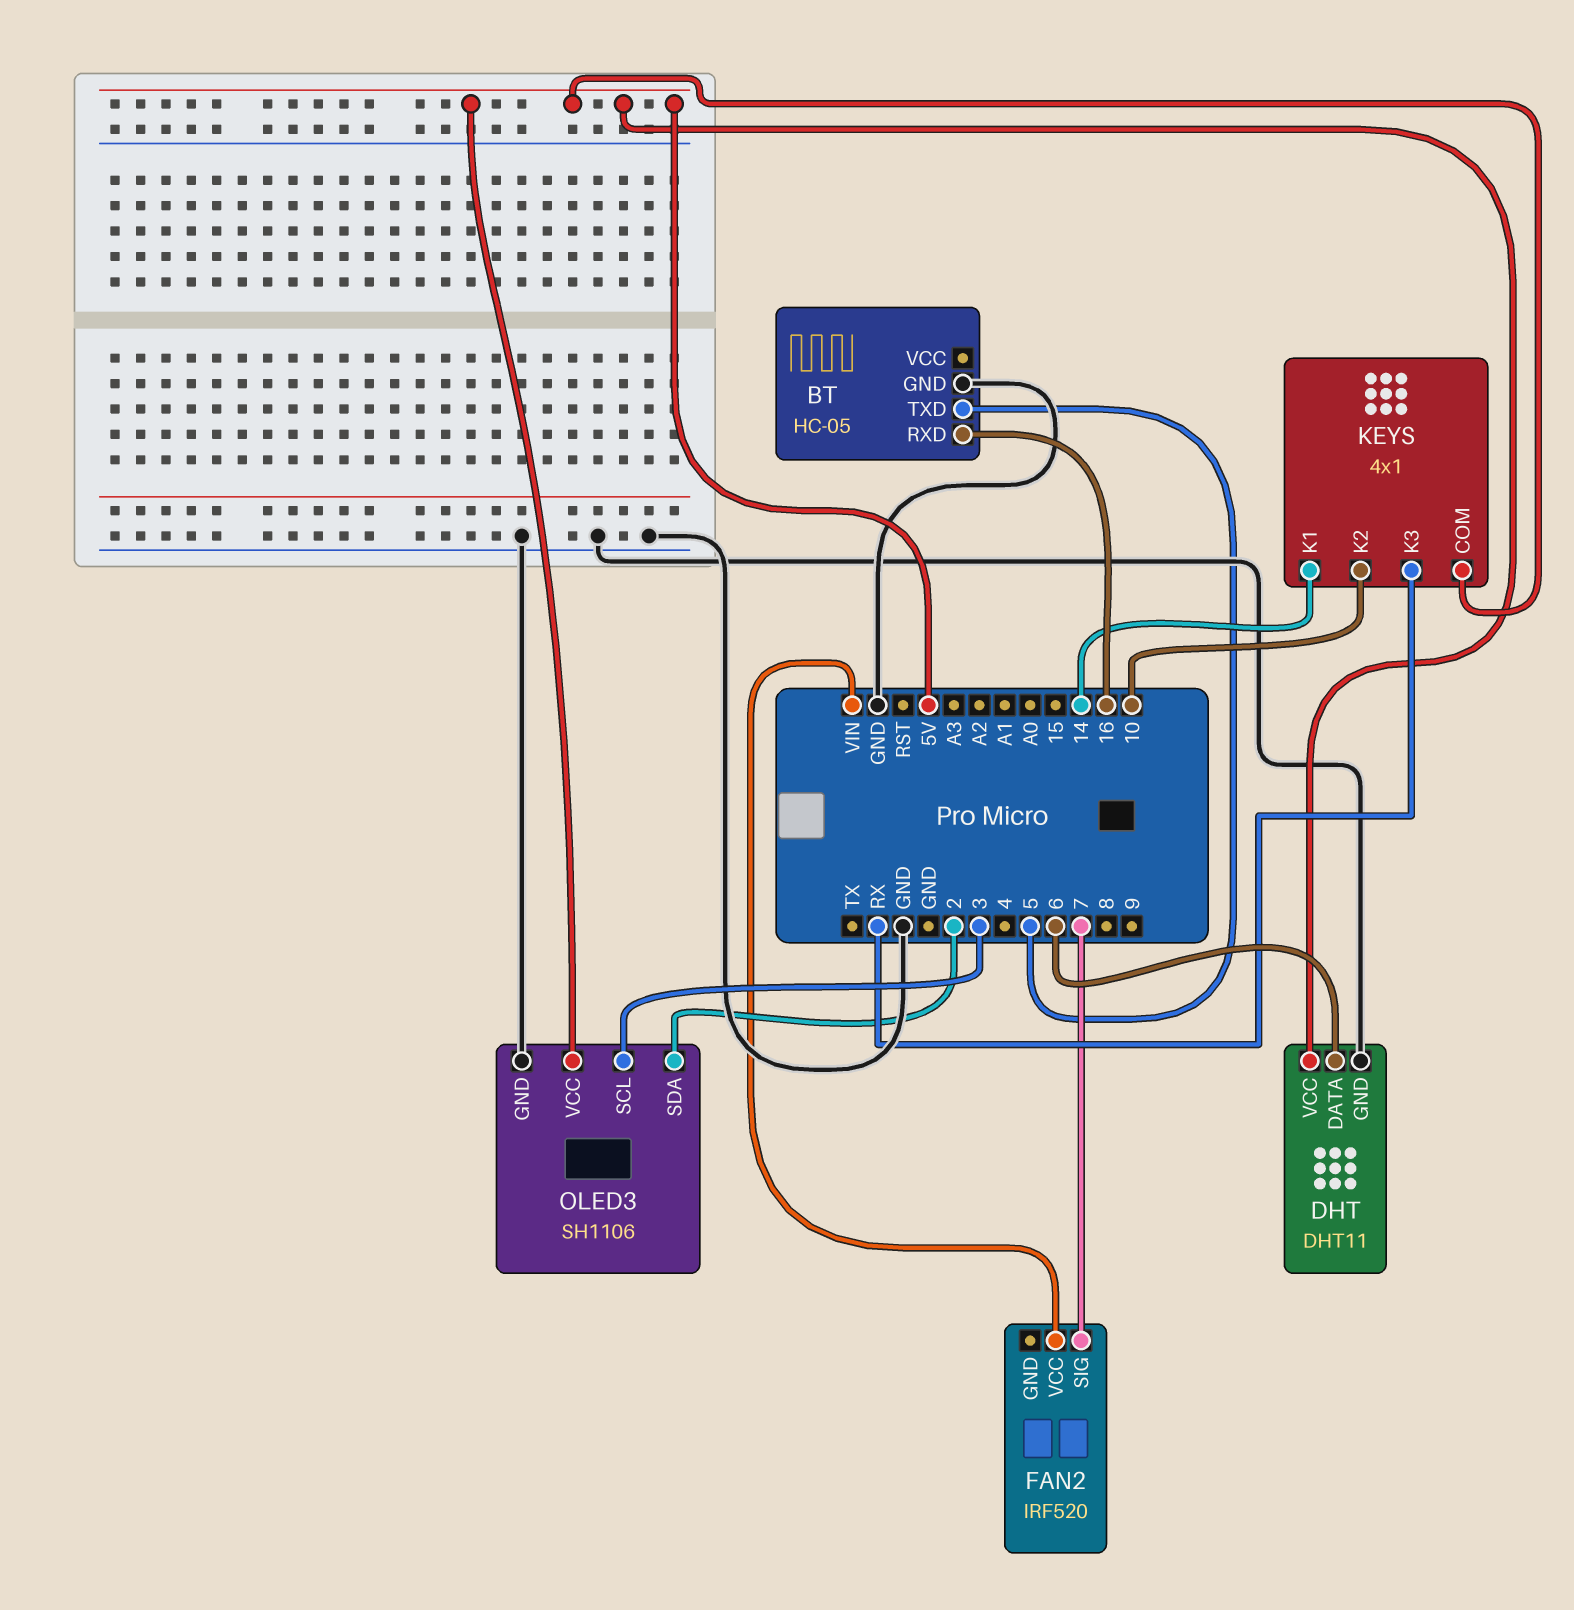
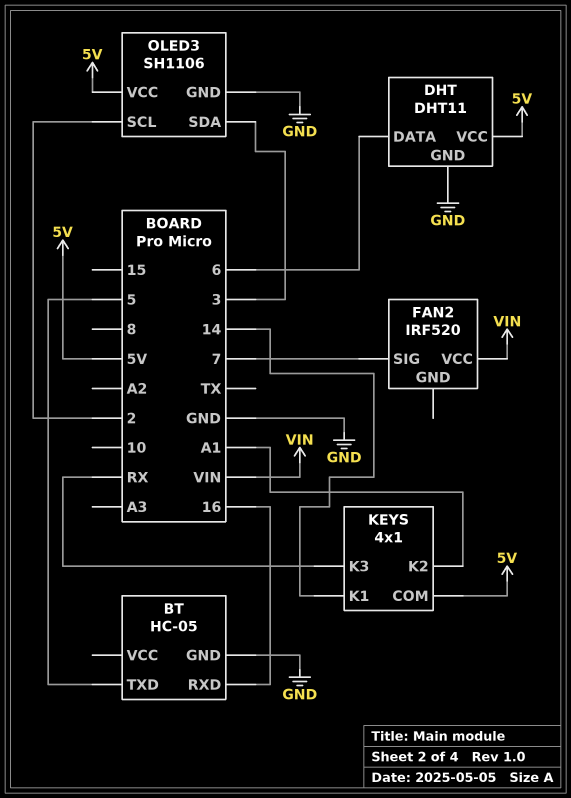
KEYS pin K2: 10 -> A1
OLED3 pin SCL: 3 -> 2
OLED3 pin SDA: 2 -> 3

